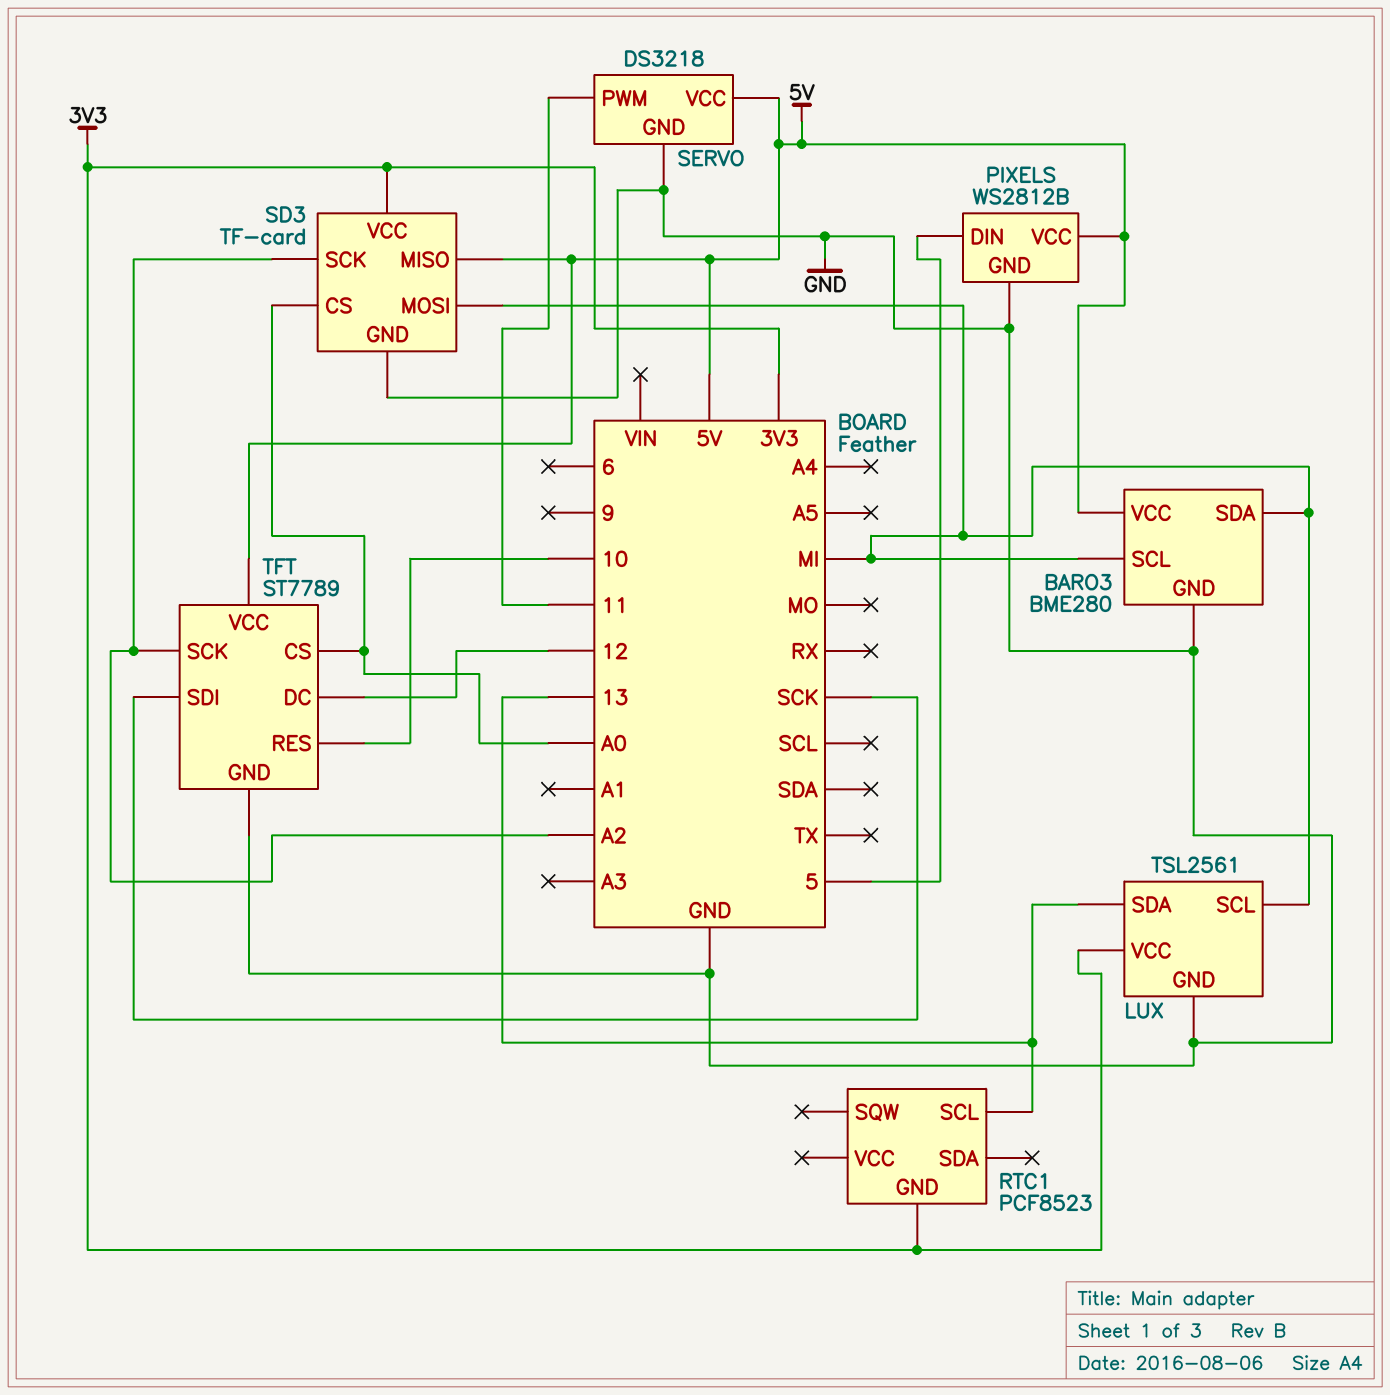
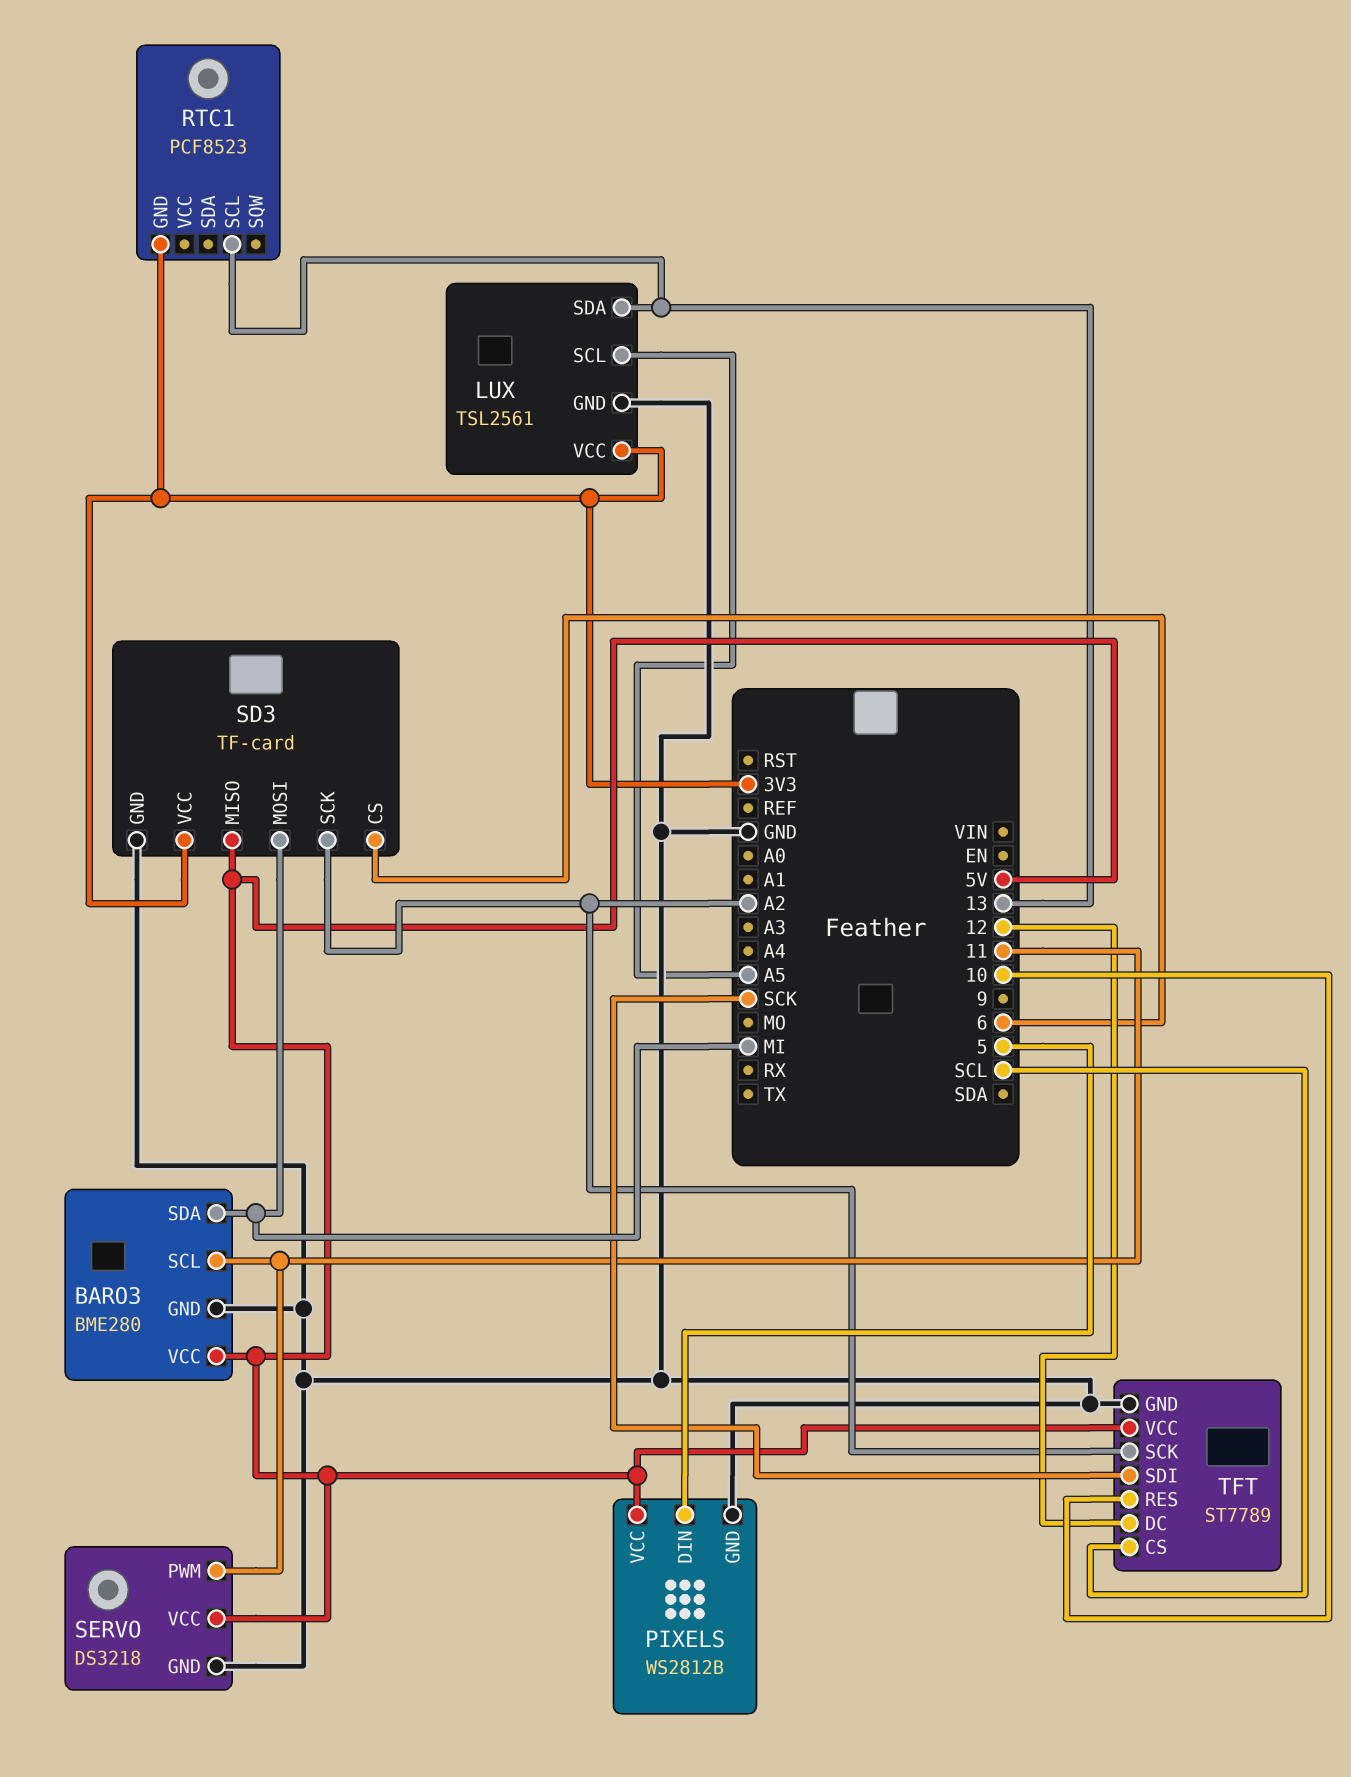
BARO3 pin SCL: MI -> 11
LUX pin SCL: MI -> A5
SD3 pin CS: A0 -> 6
TFT pin CS: A0 -> SCL

